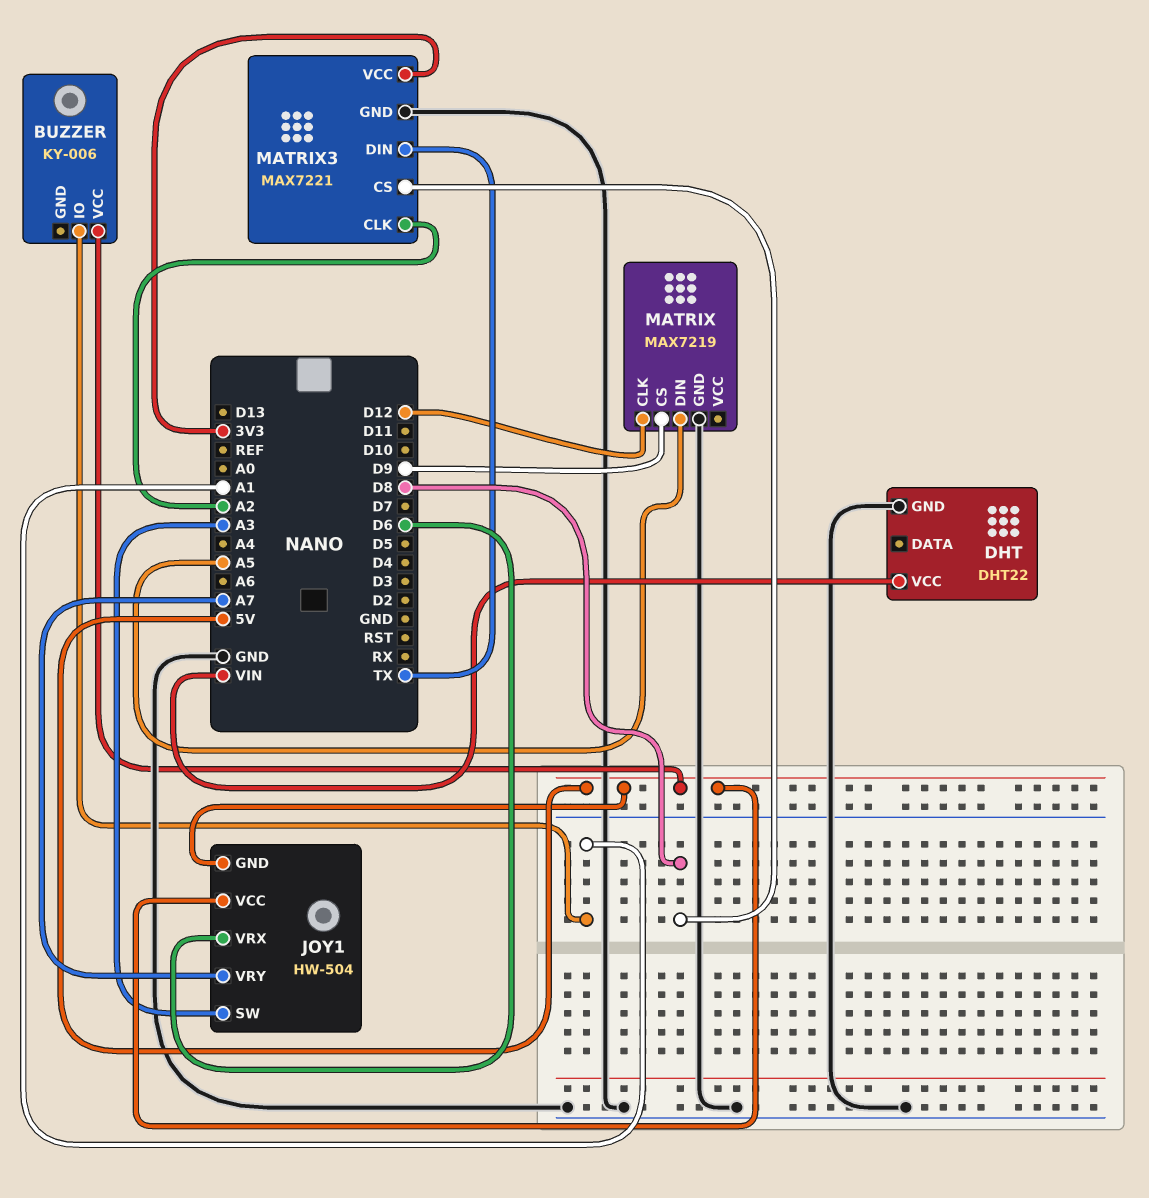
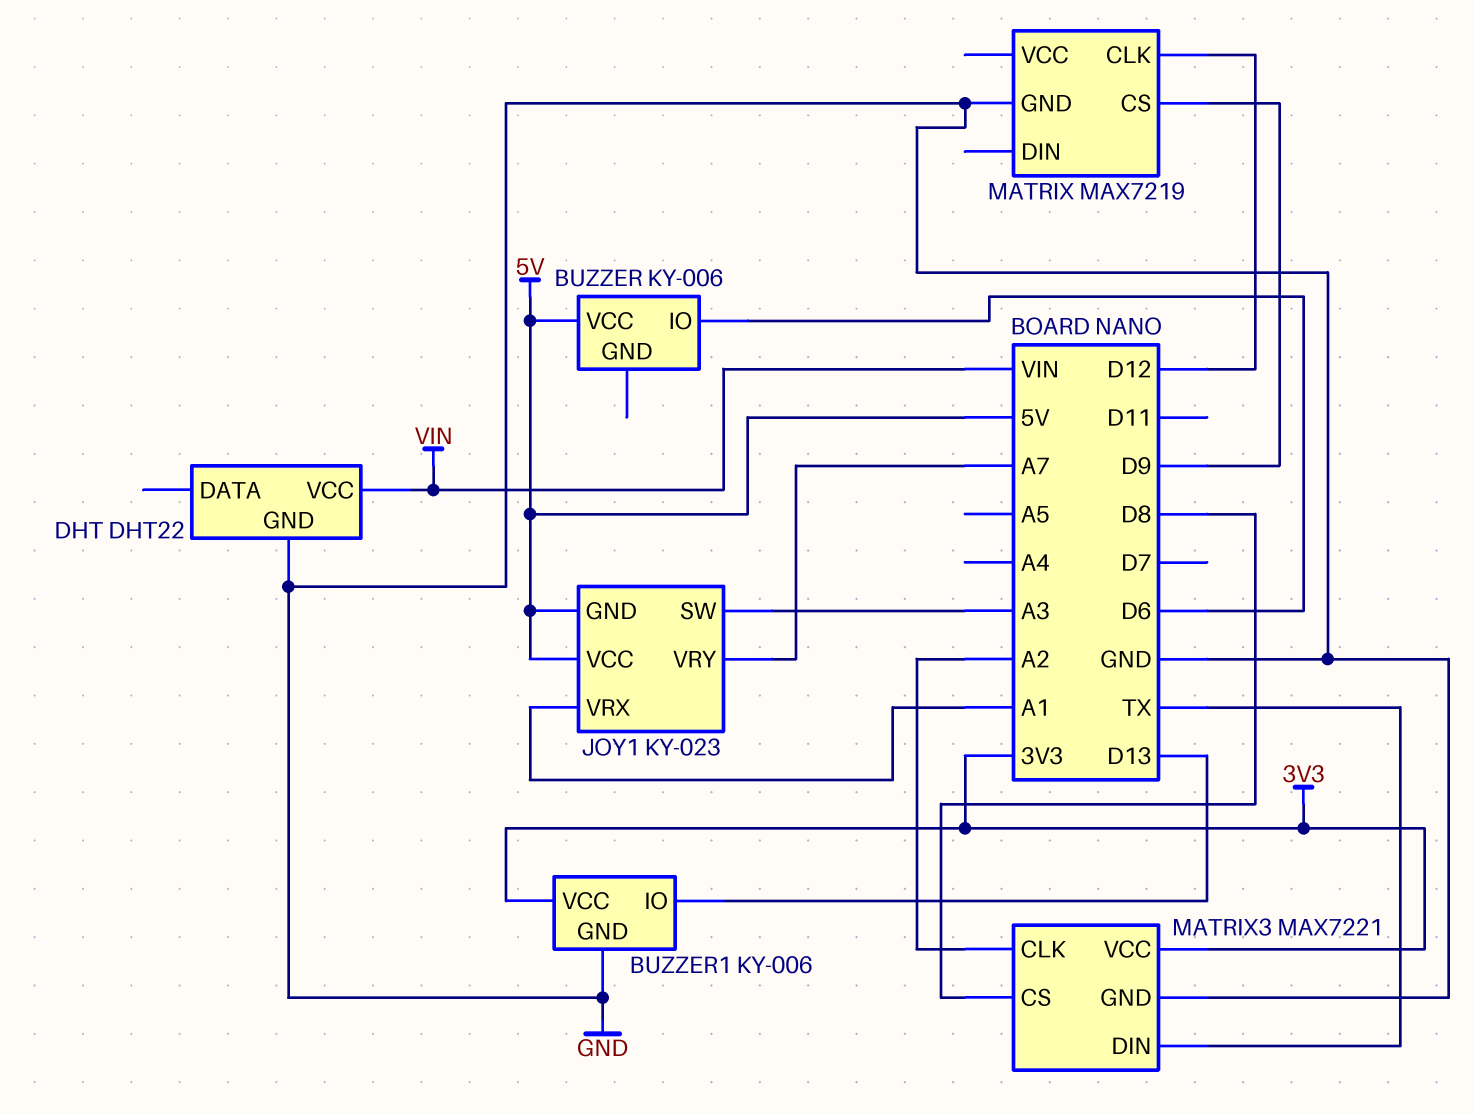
BUZZER pin IO: A1 -> D6
BUZZER1: none -> KY-006
BUZZER1 pin GND: none -> GND
BUZZER1 pin IO: none -> D13
BUZZER1 pin VCC: none -> 3V3
JOY1: HW-504 -> KY-023
JOY1 pin VRX: D6 -> A1
MATRIX pin DIN: A5 -> none

